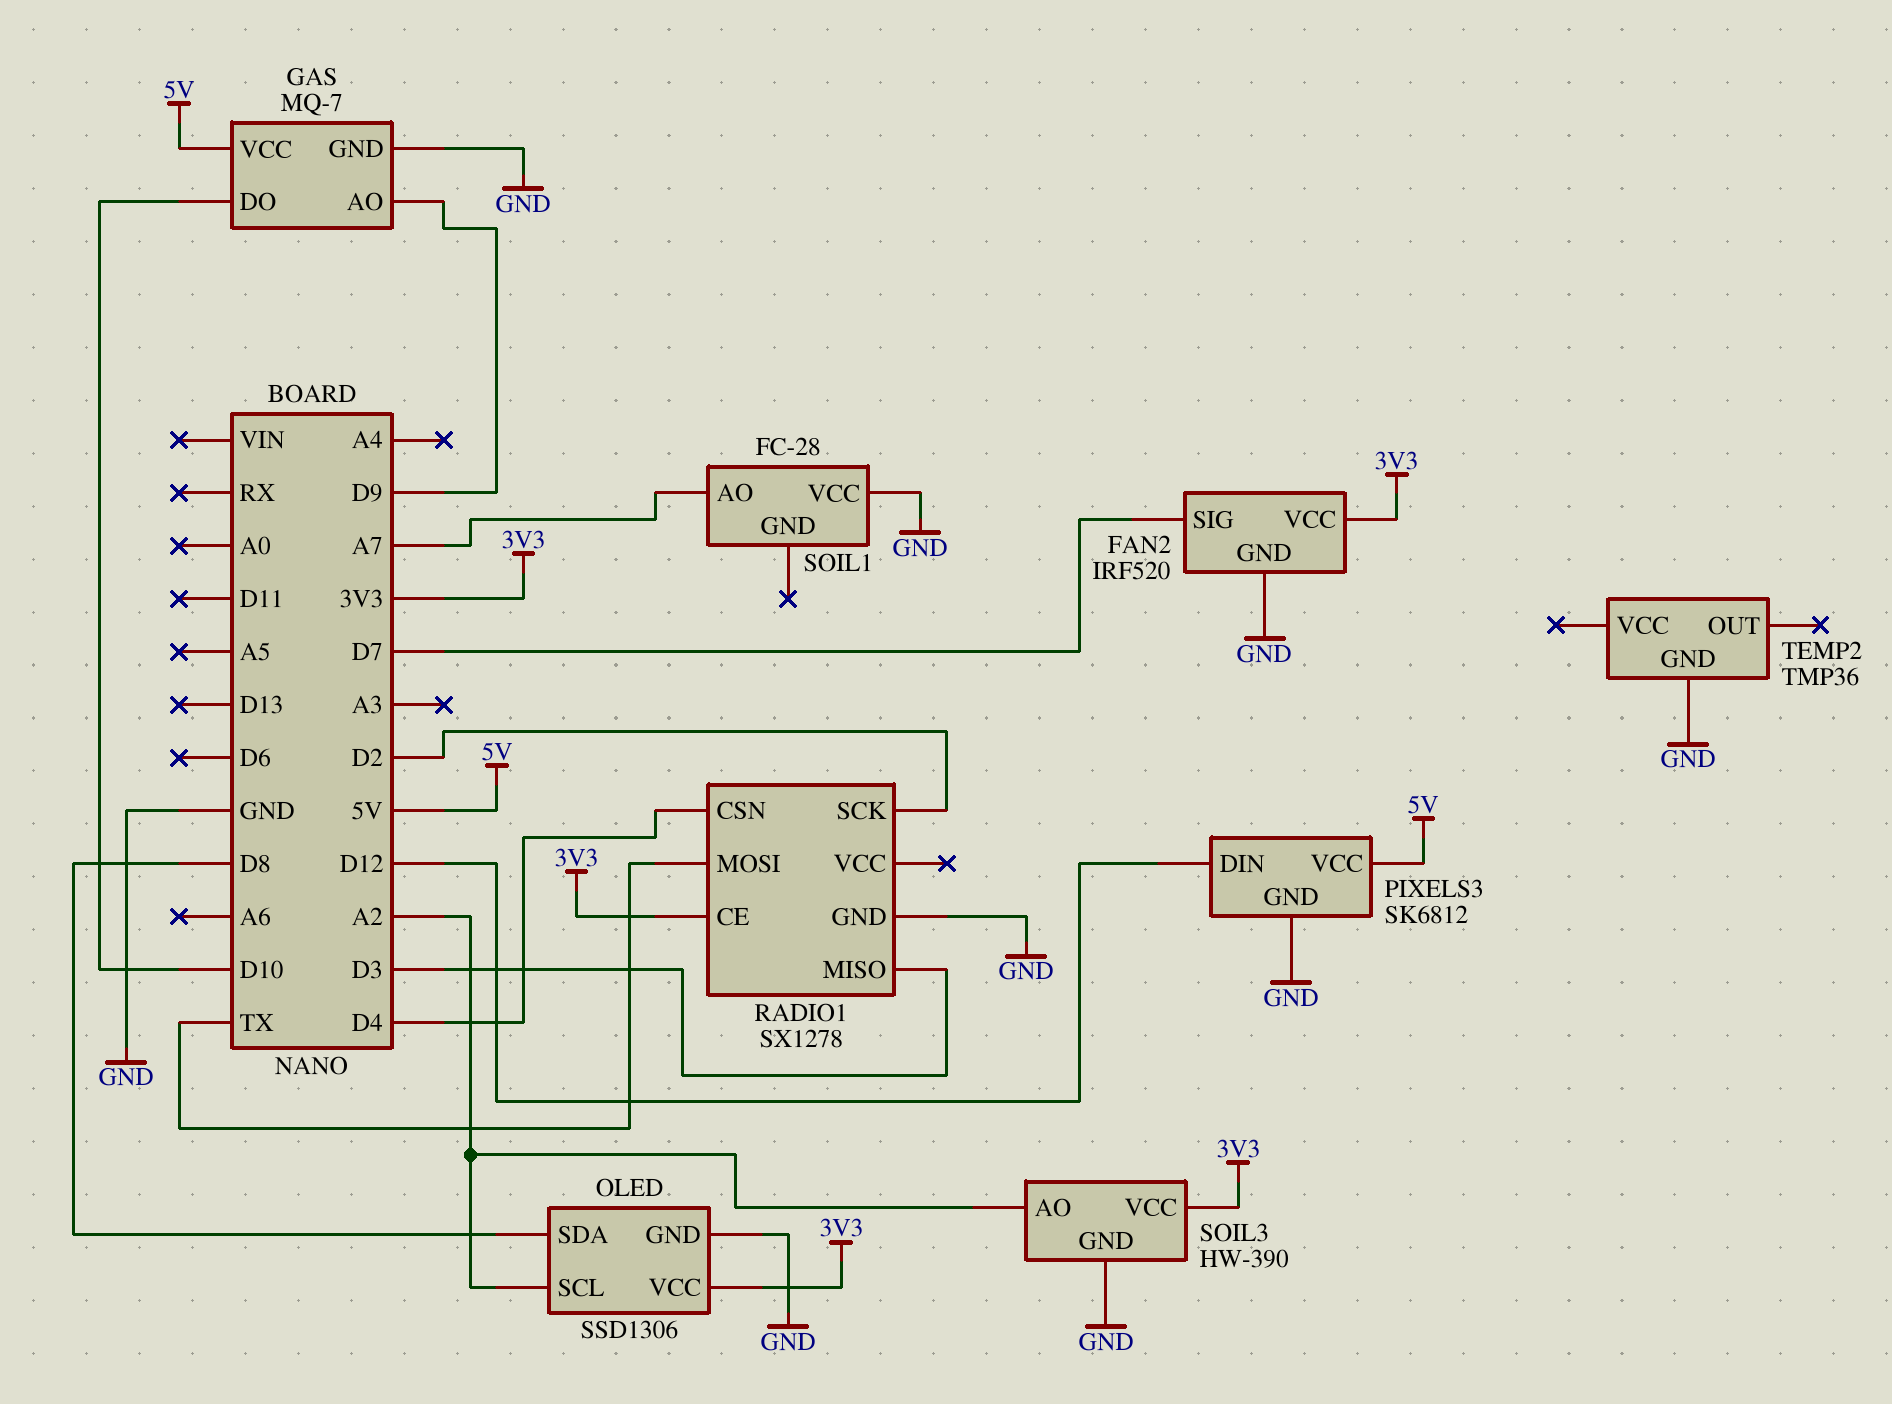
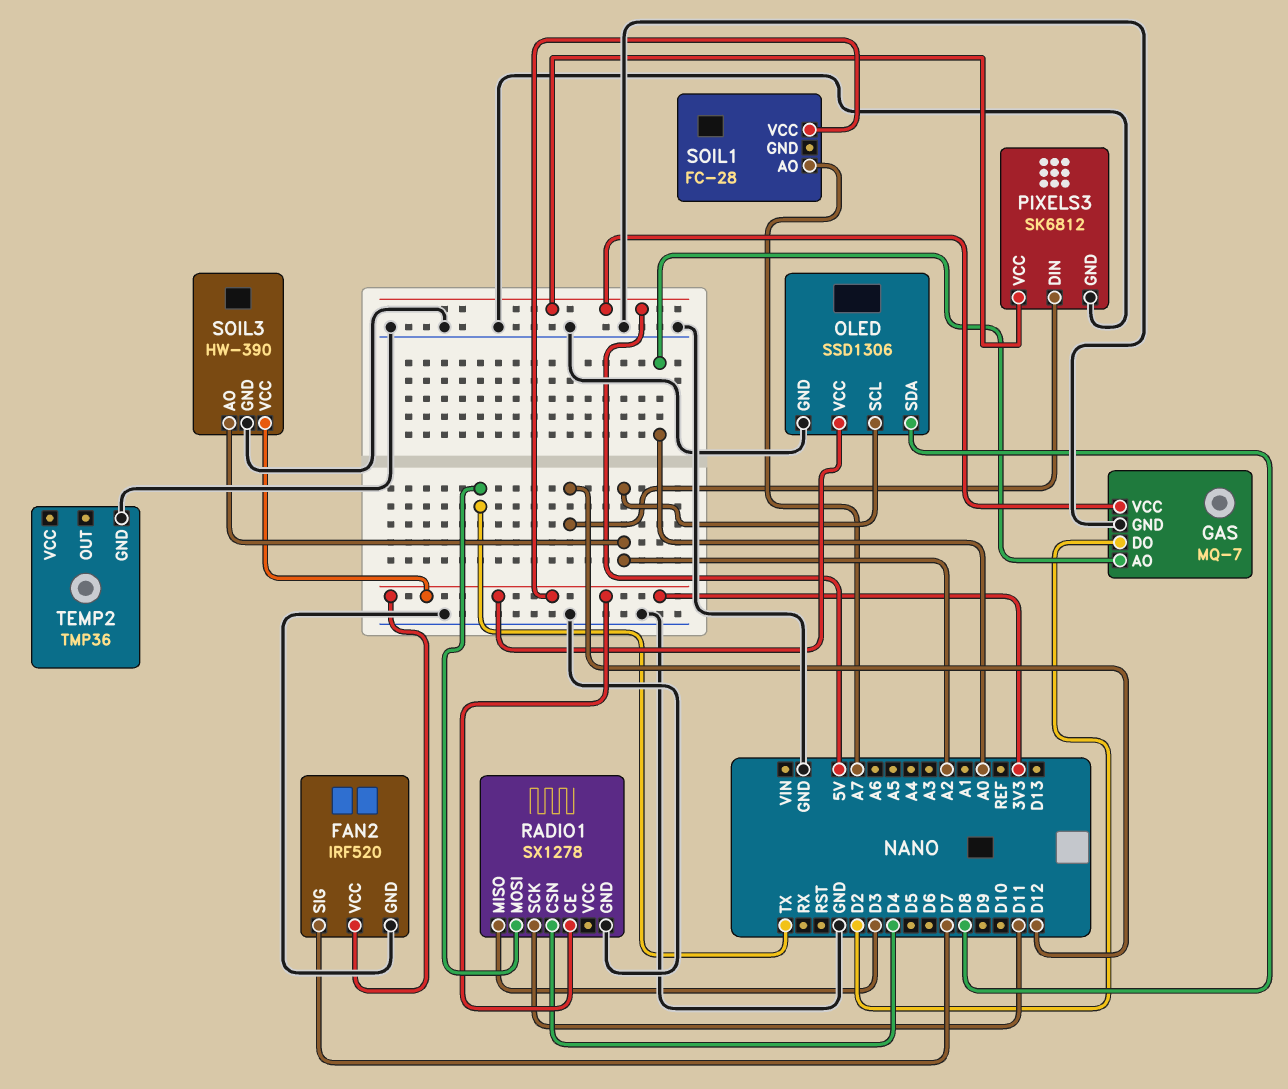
GAS pin AO: D9 -> A0
GAS pin DO: D10 -> D2
RADIO1 pin SCK: D2 -> D11
SOIL1 pin VCC: GND -> 3V3

